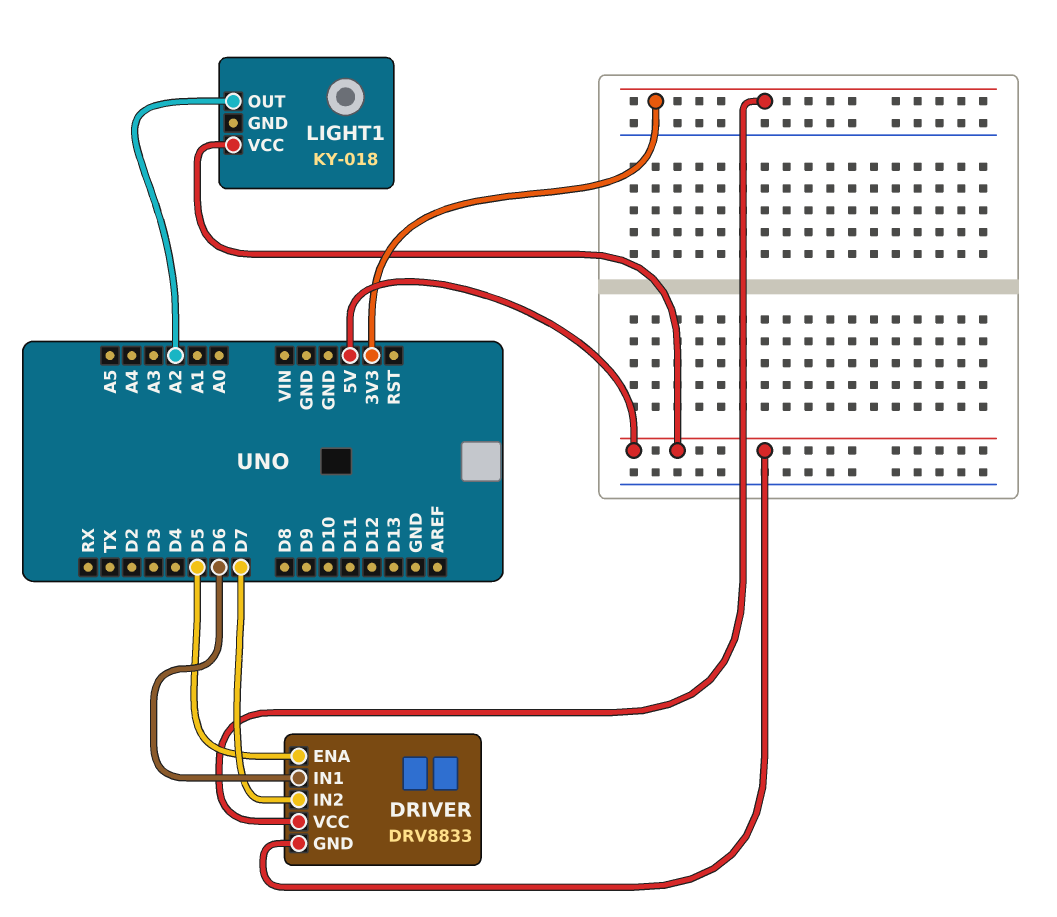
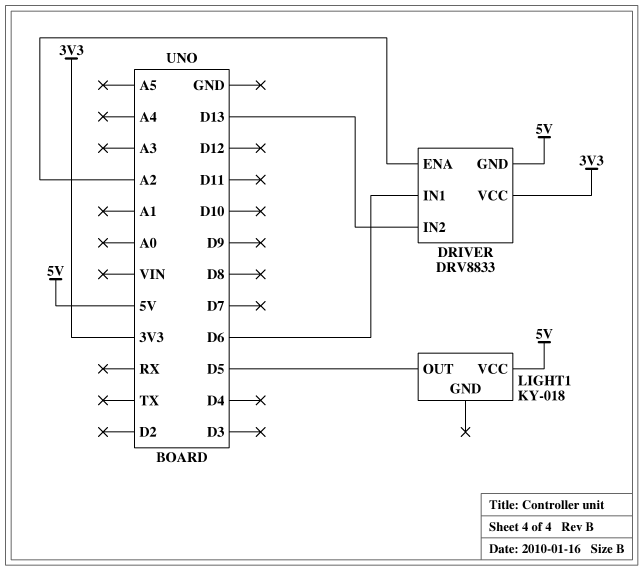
DRIVER pin ENA: D5 -> A2
DRIVER pin IN2: D7 -> D13
LIGHT1 pin OUT: A2 -> D5

